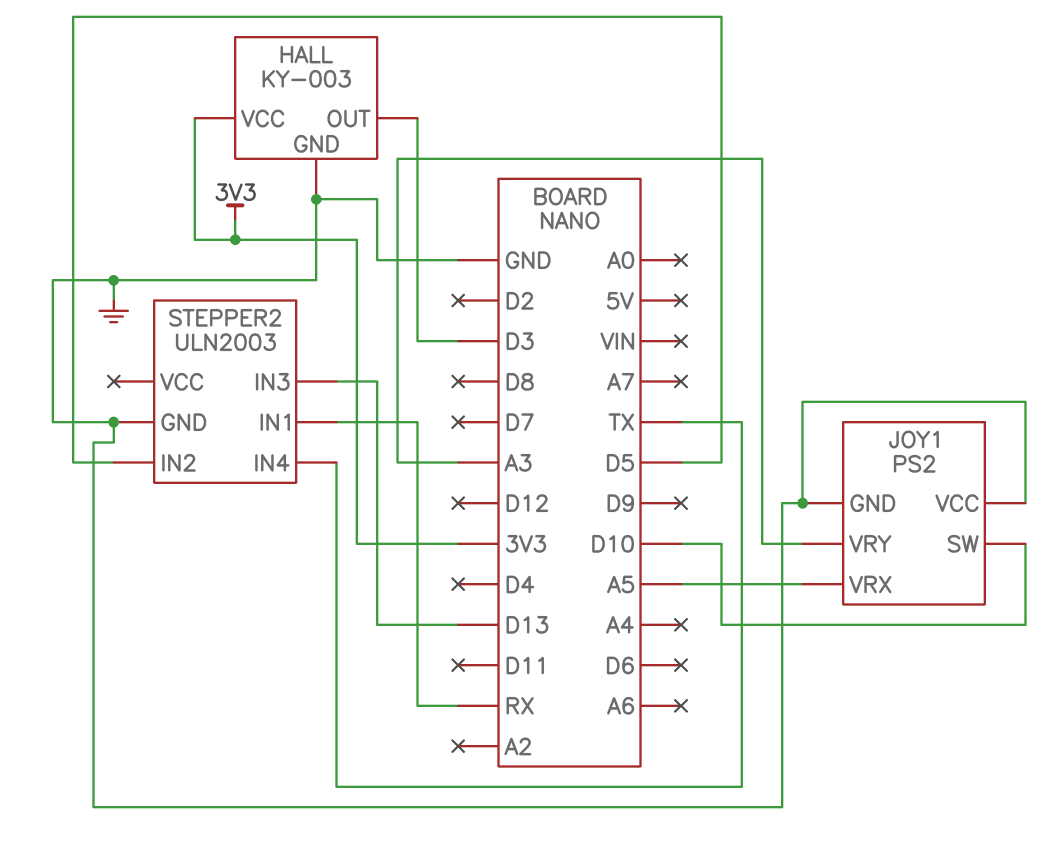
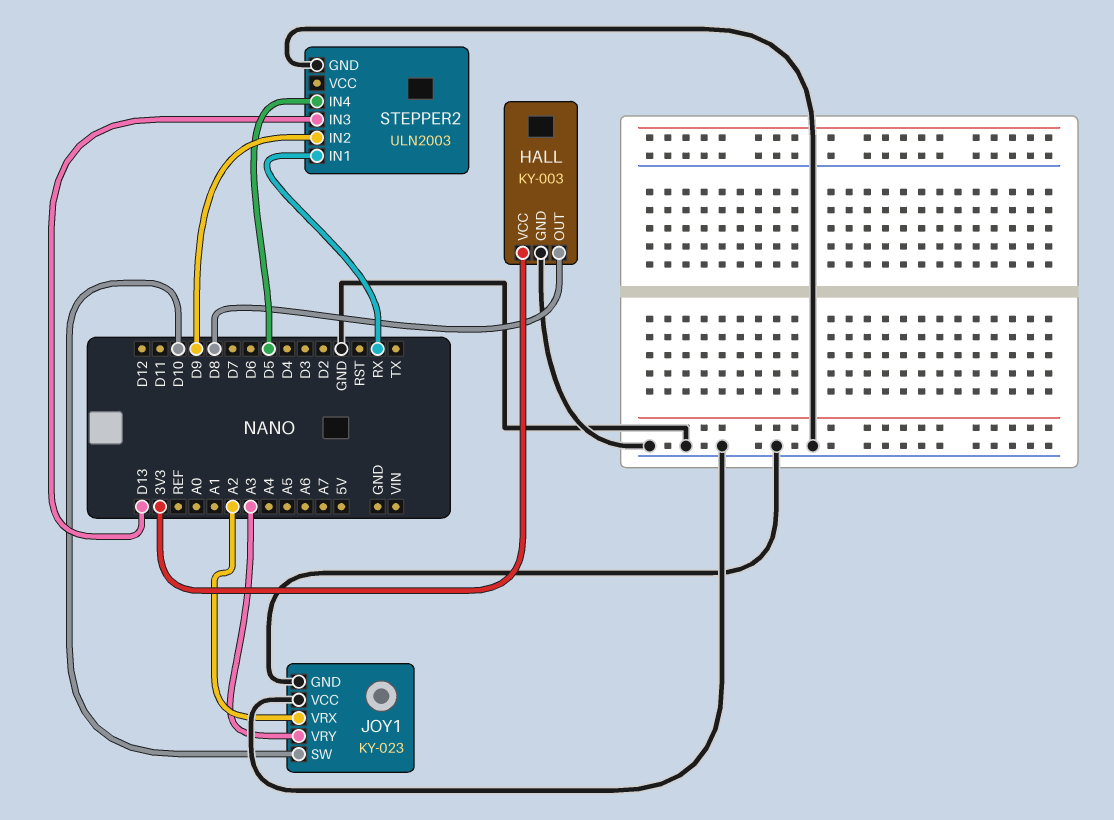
HALL pin OUT: D3 -> D8
JOY1: PS2 -> KY-023
JOY1 pin VRX: A5 -> A2
STEPPER2 pin IN2: D5 -> D9
STEPPER2 pin IN4: TX -> D5

